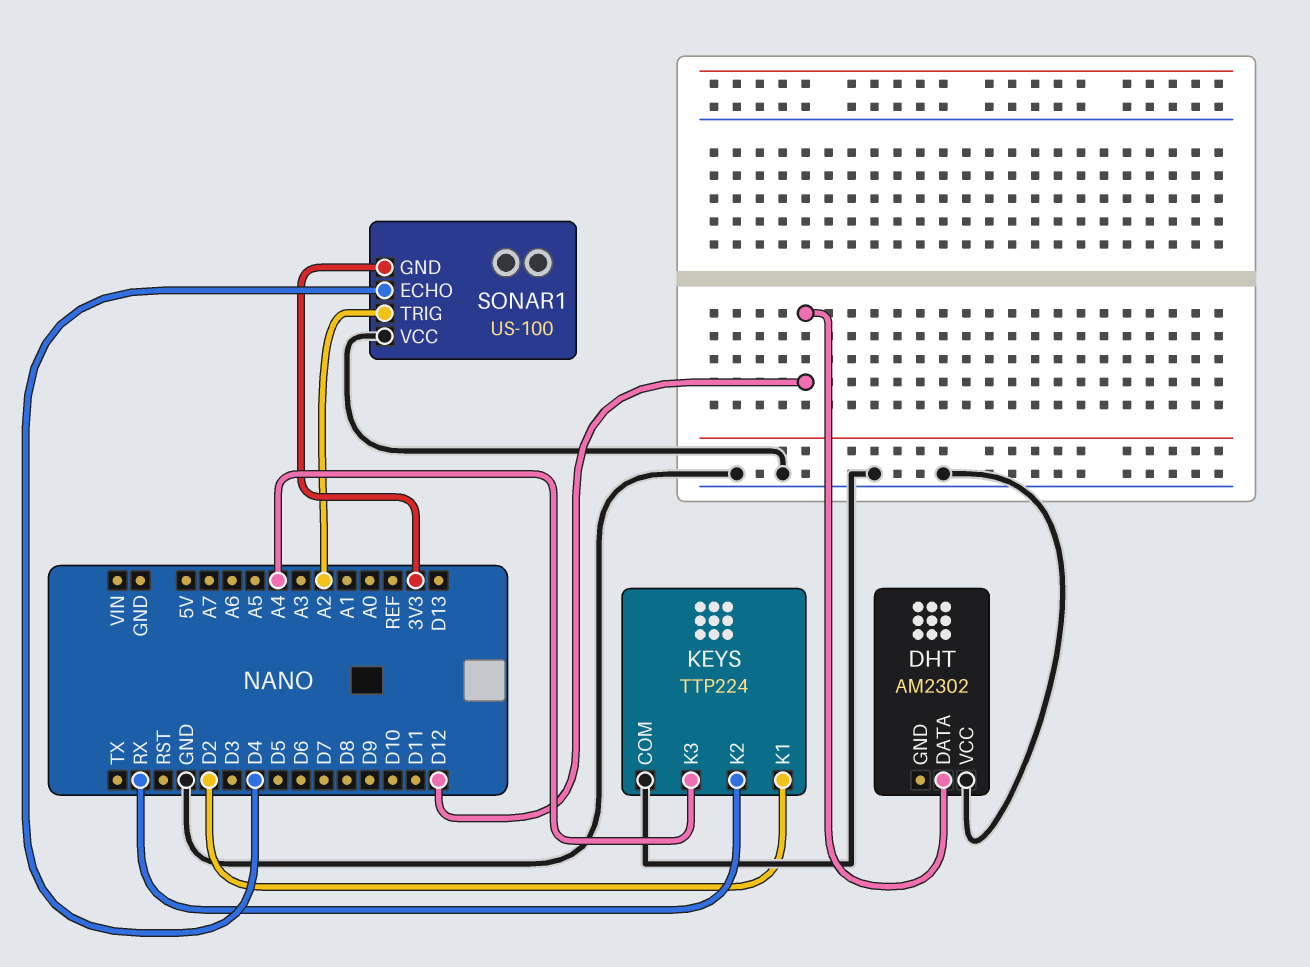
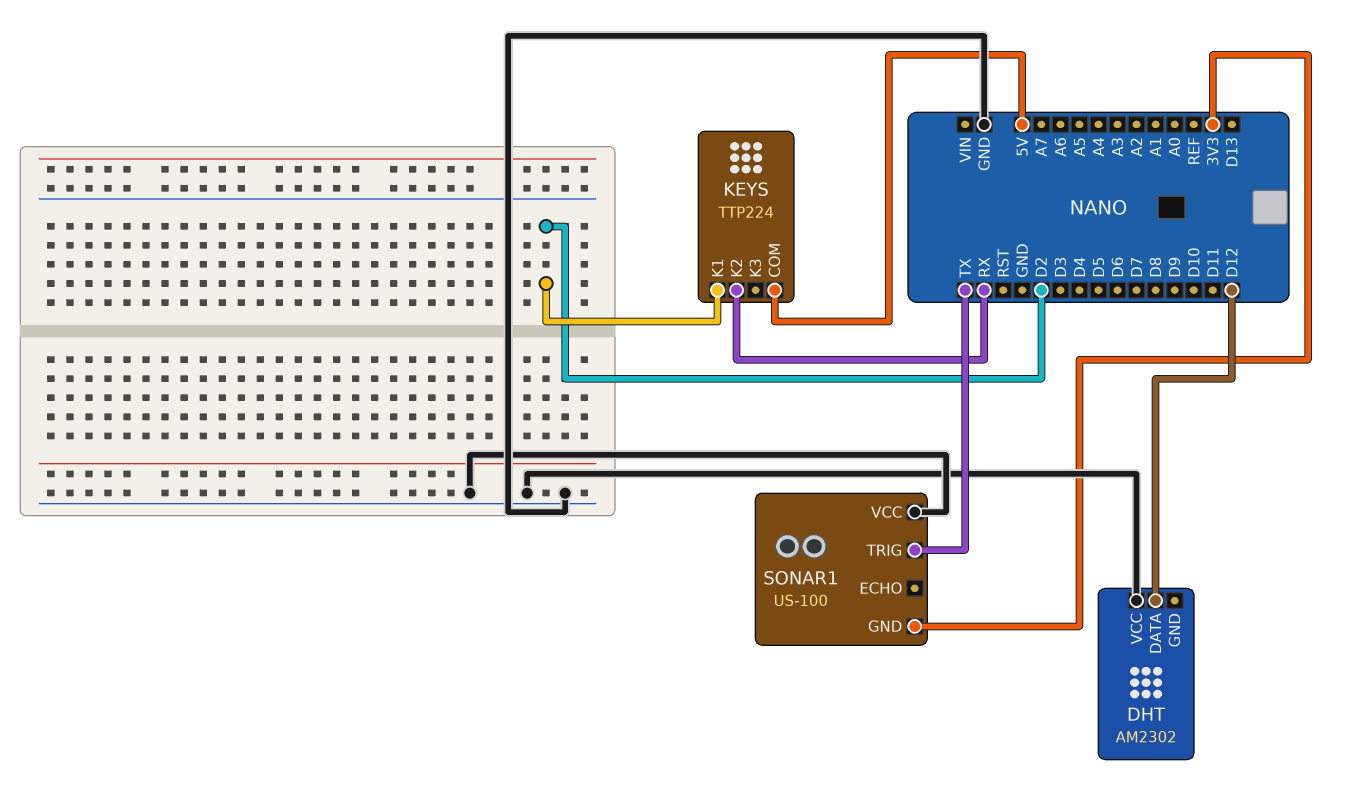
KEYS pin COM: GND -> 5V
KEYS pin K3: A4 -> none
SONAR1 pin ECHO: D4 -> none
SONAR1 pin TRIG: A2 -> TX

